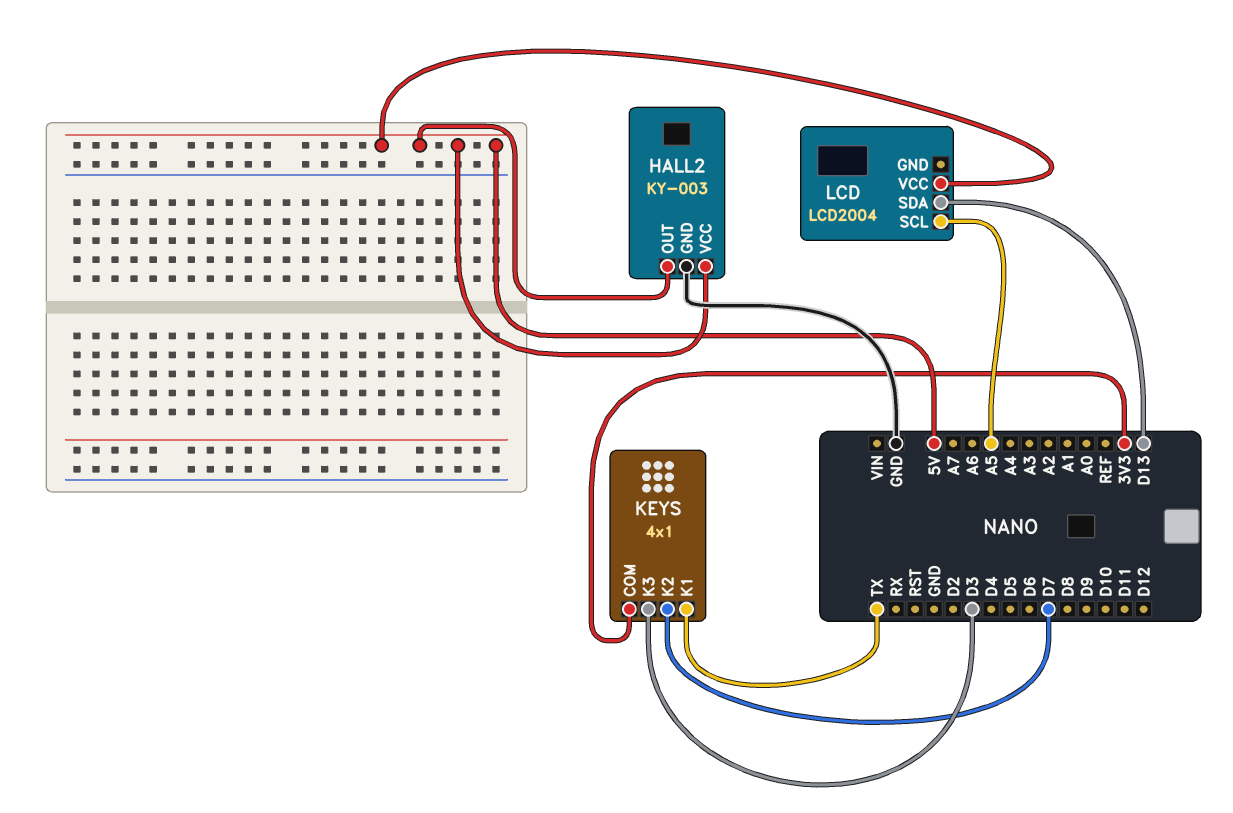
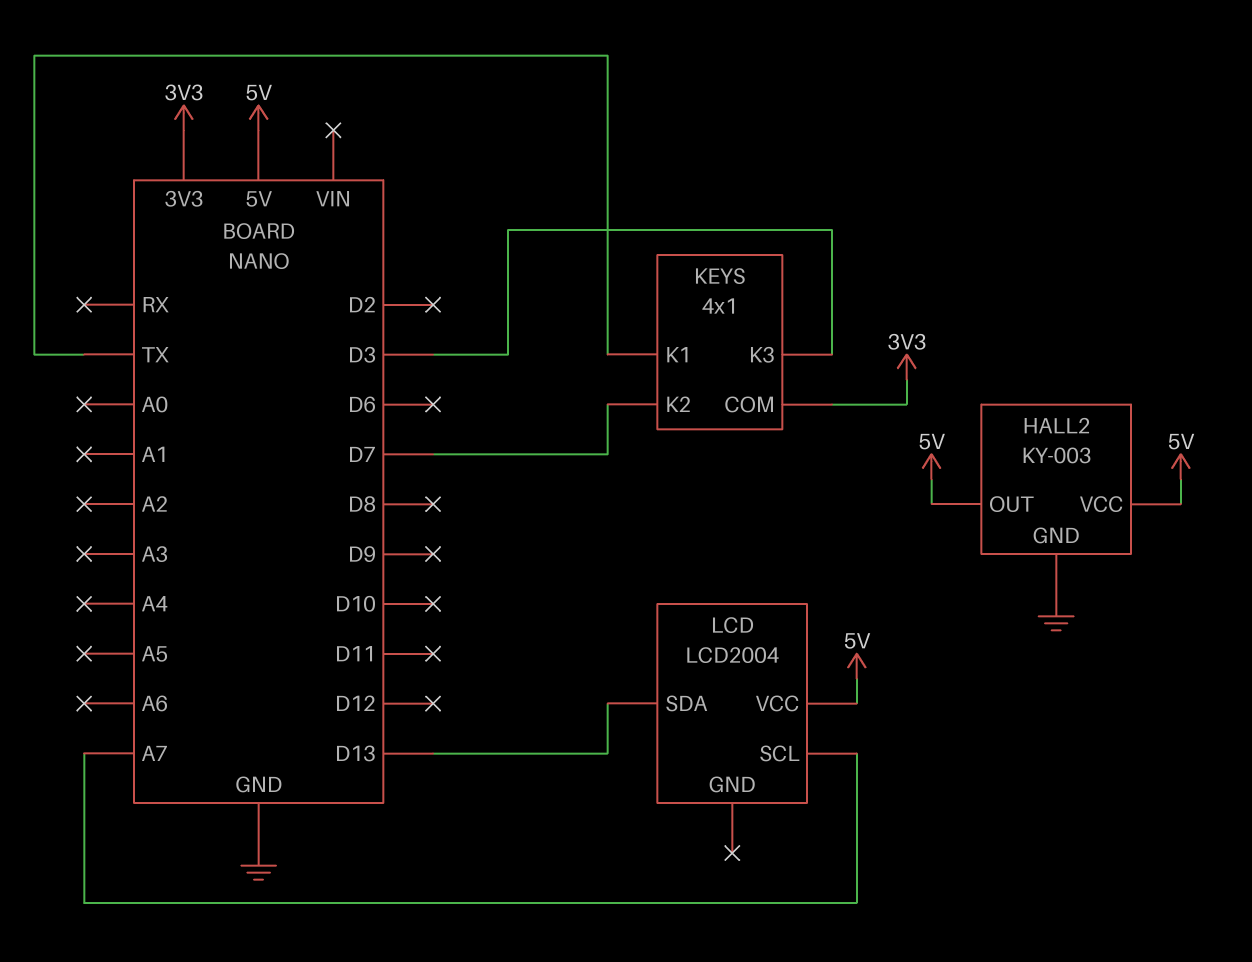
LCD pin SCL: A5 -> A7

